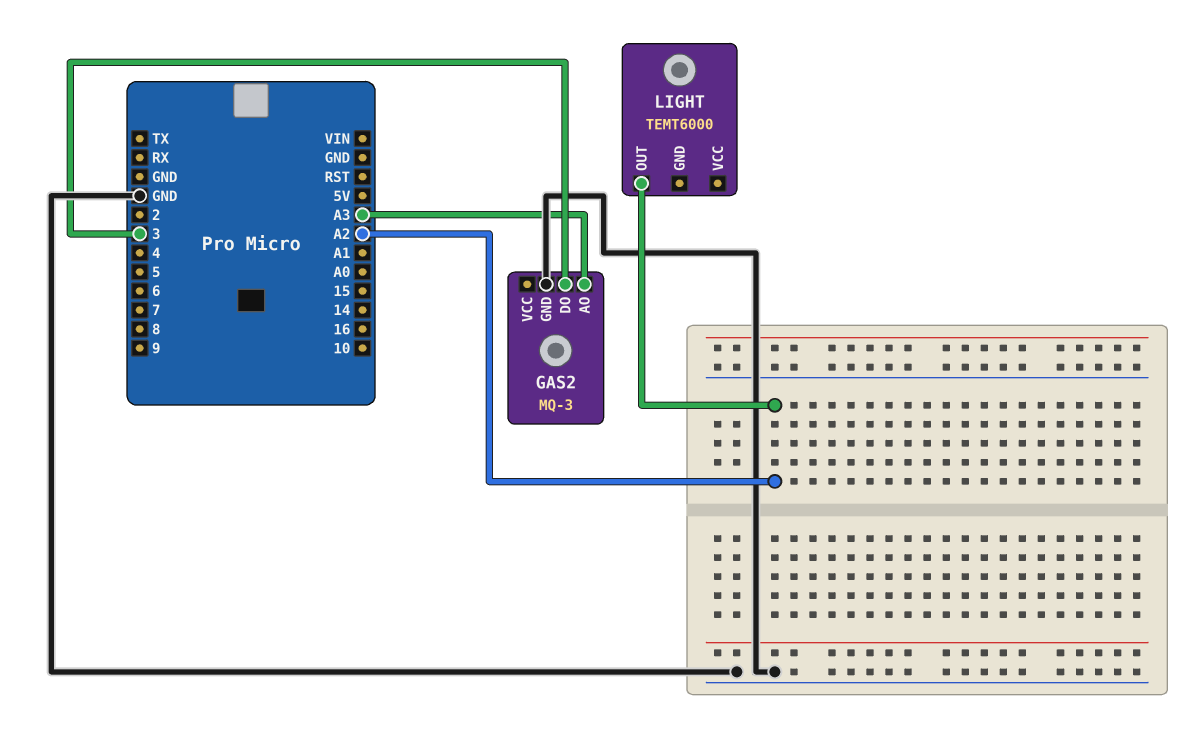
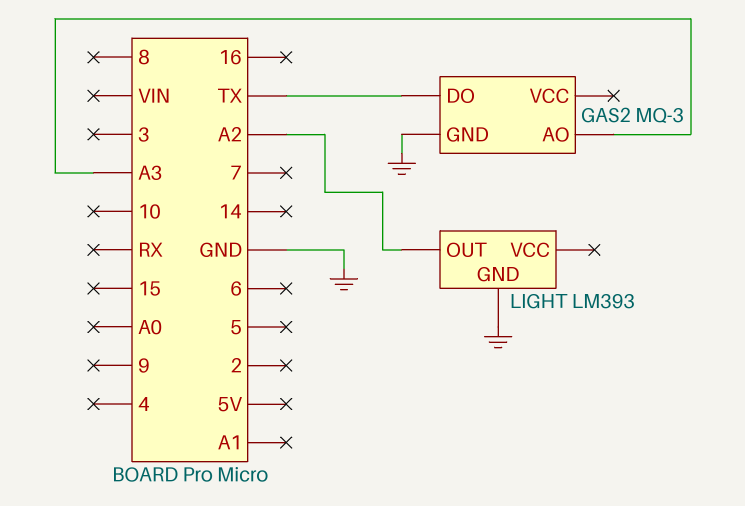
GAS2 pin DO: 3 -> TX
LIGHT: TEMT6000 -> LM393
LIGHT pin GND: none -> GND

